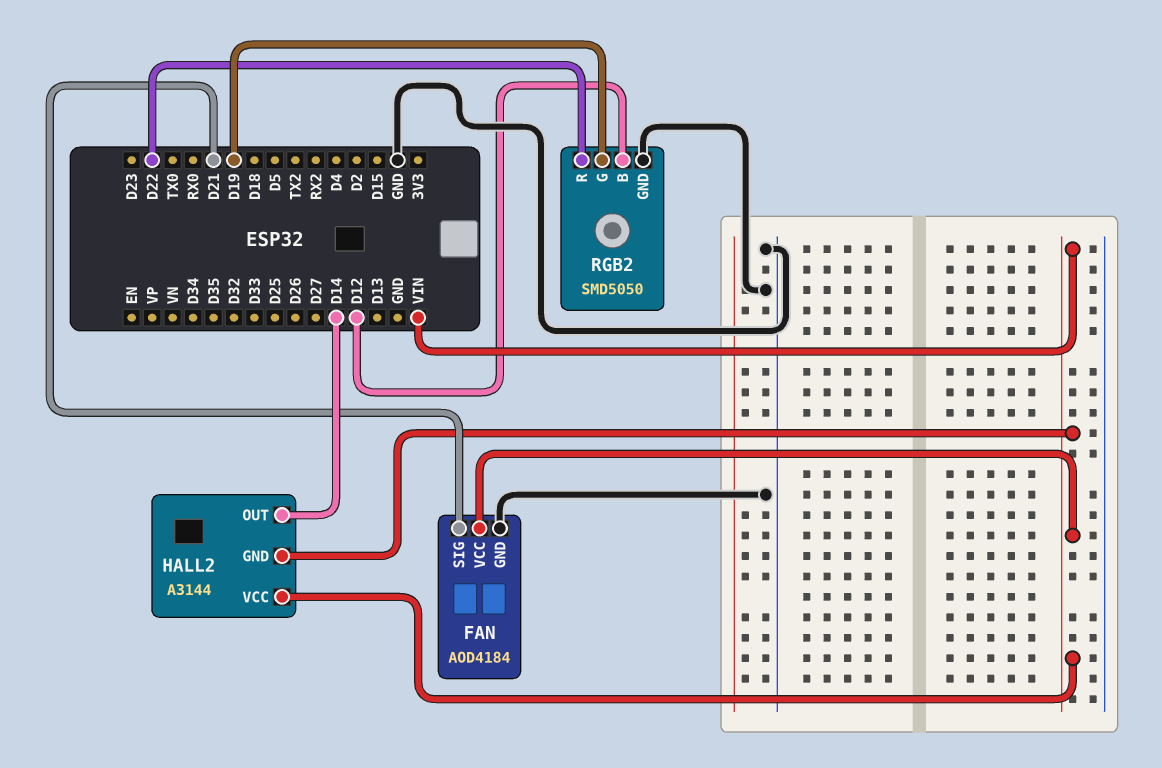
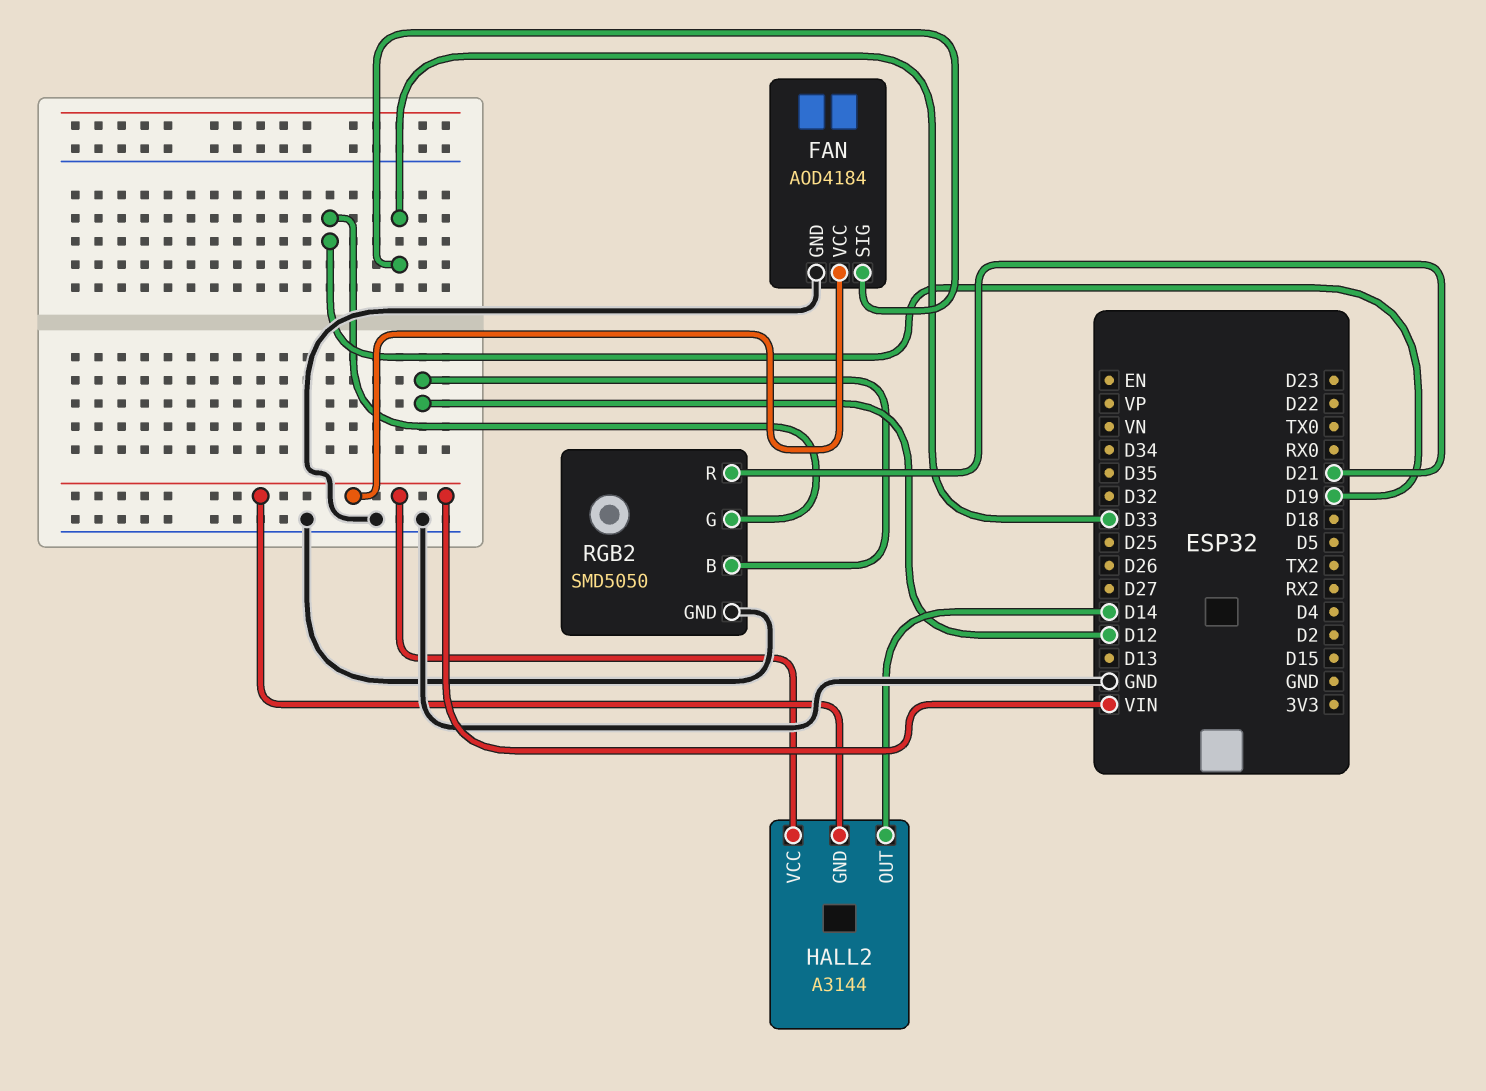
FAN pin SIG: D21 -> D33
RGB2 pin R: D22 -> D21

